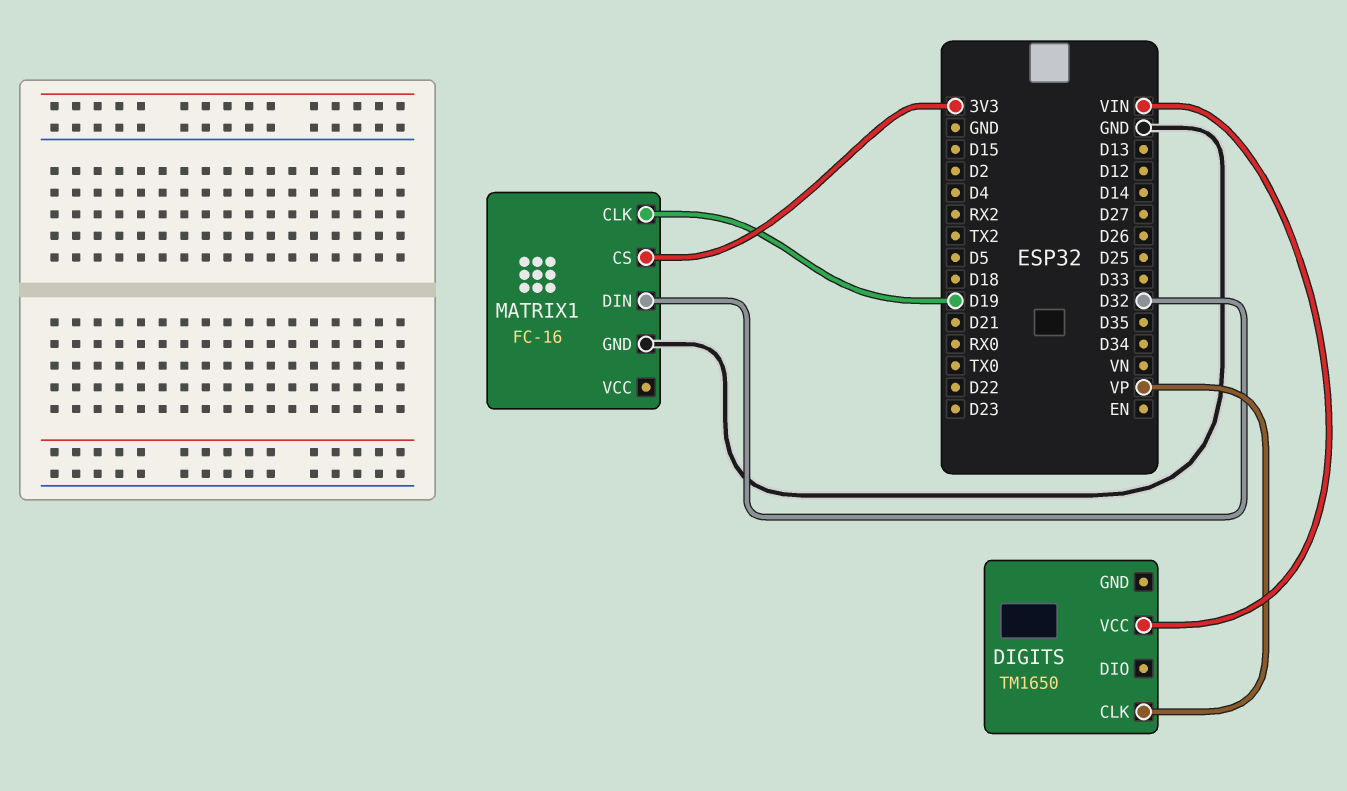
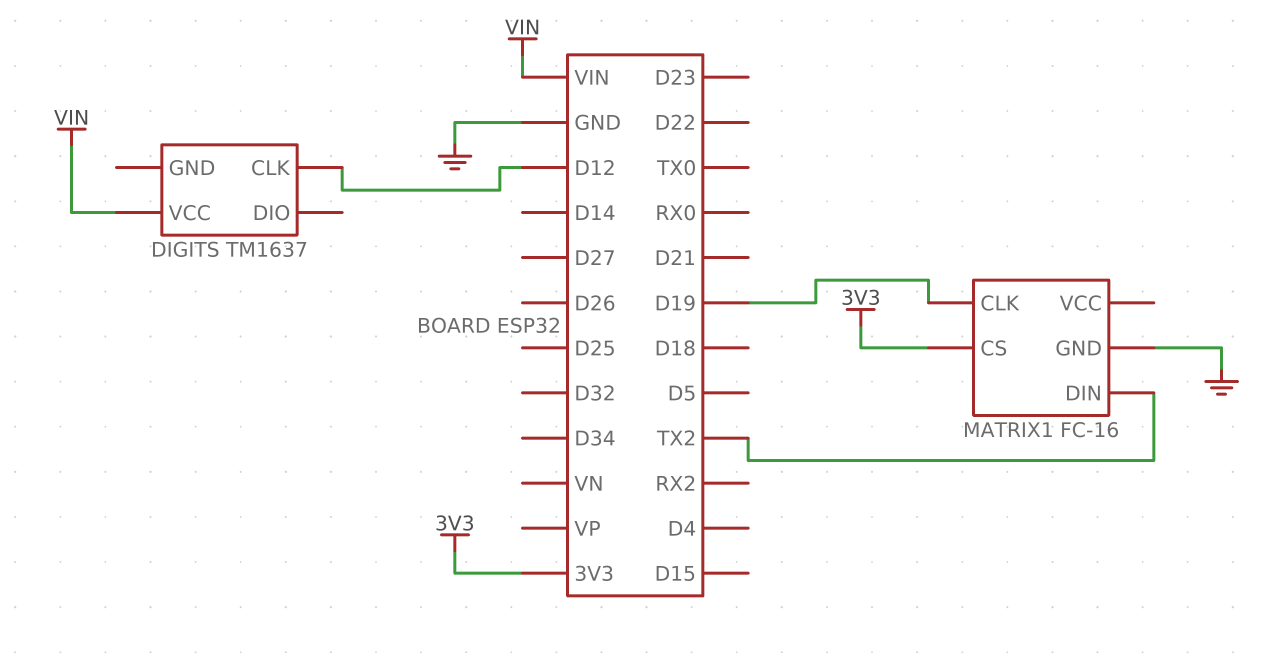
DIGITS: TM1650 -> TM1637
DIGITS pin CLK: VP -> D12
MATRIX1 pin DIN: D32 -> TX2

